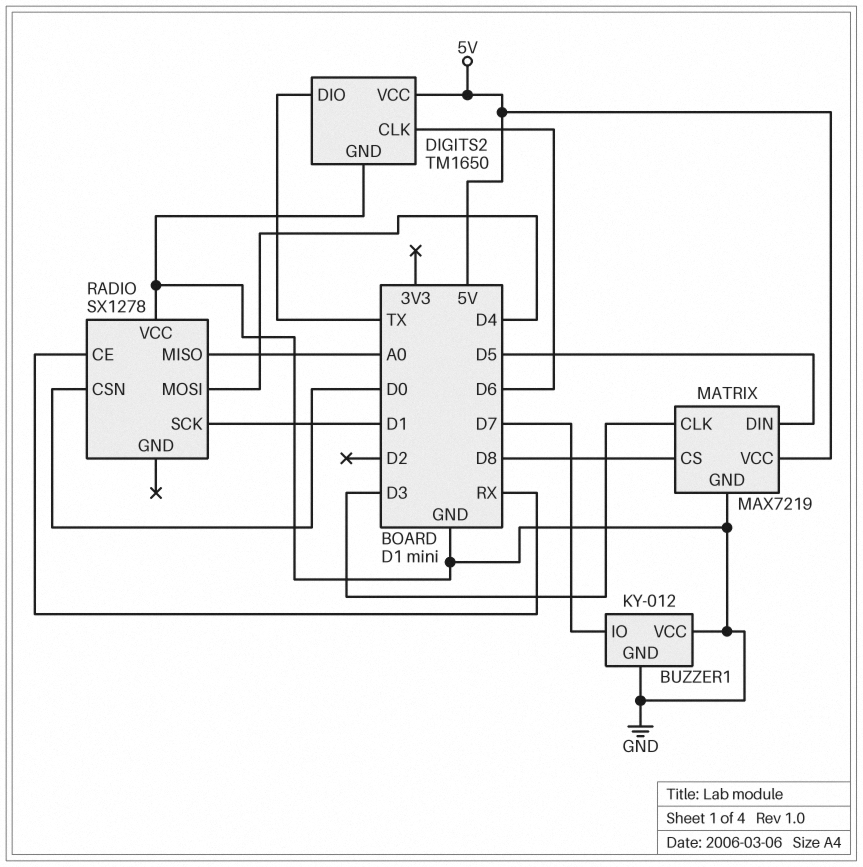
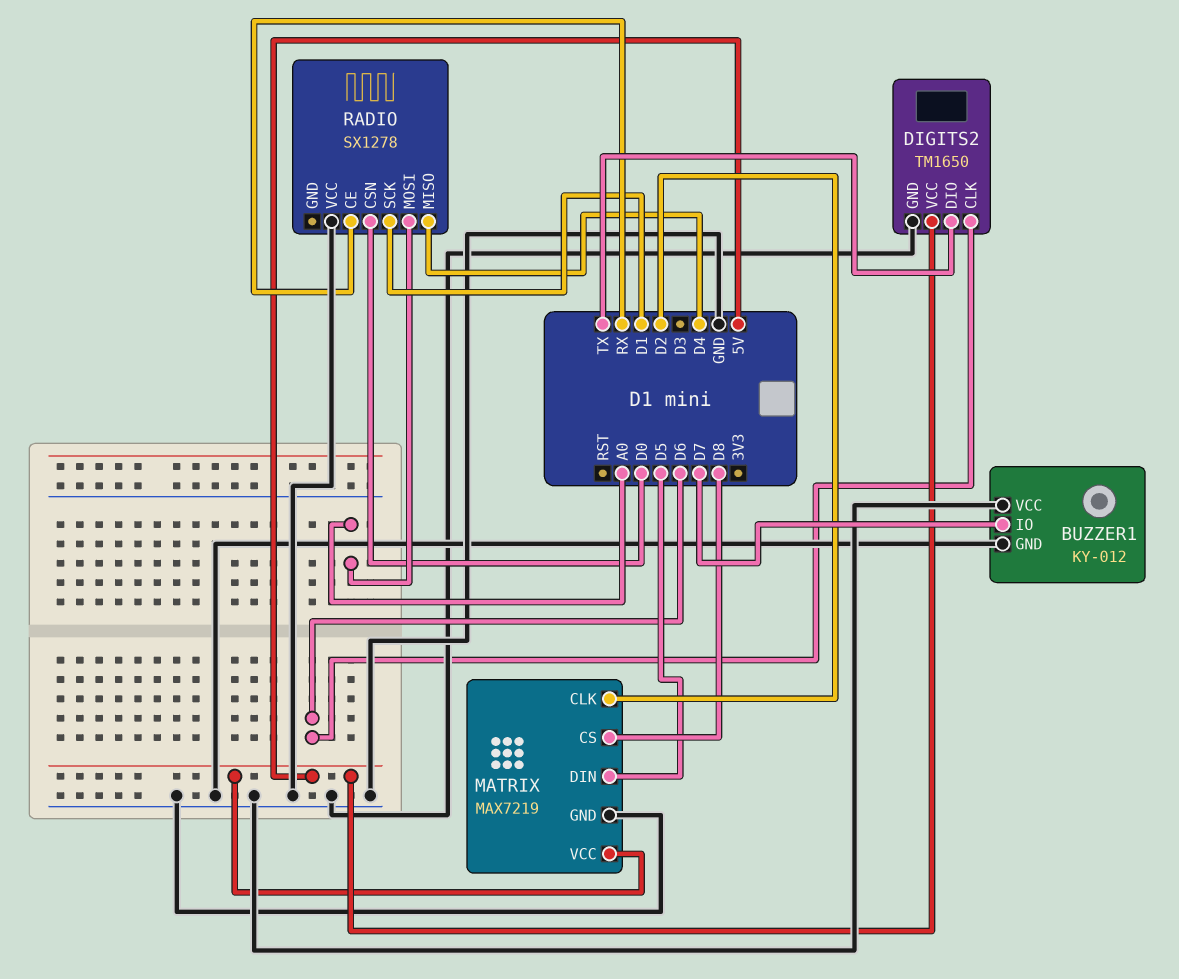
MATRIX pin CLK: D3 -> D2
RADIO pin MISO: A0 -> D4
RADIO pin MOSI: D4 -> A0

